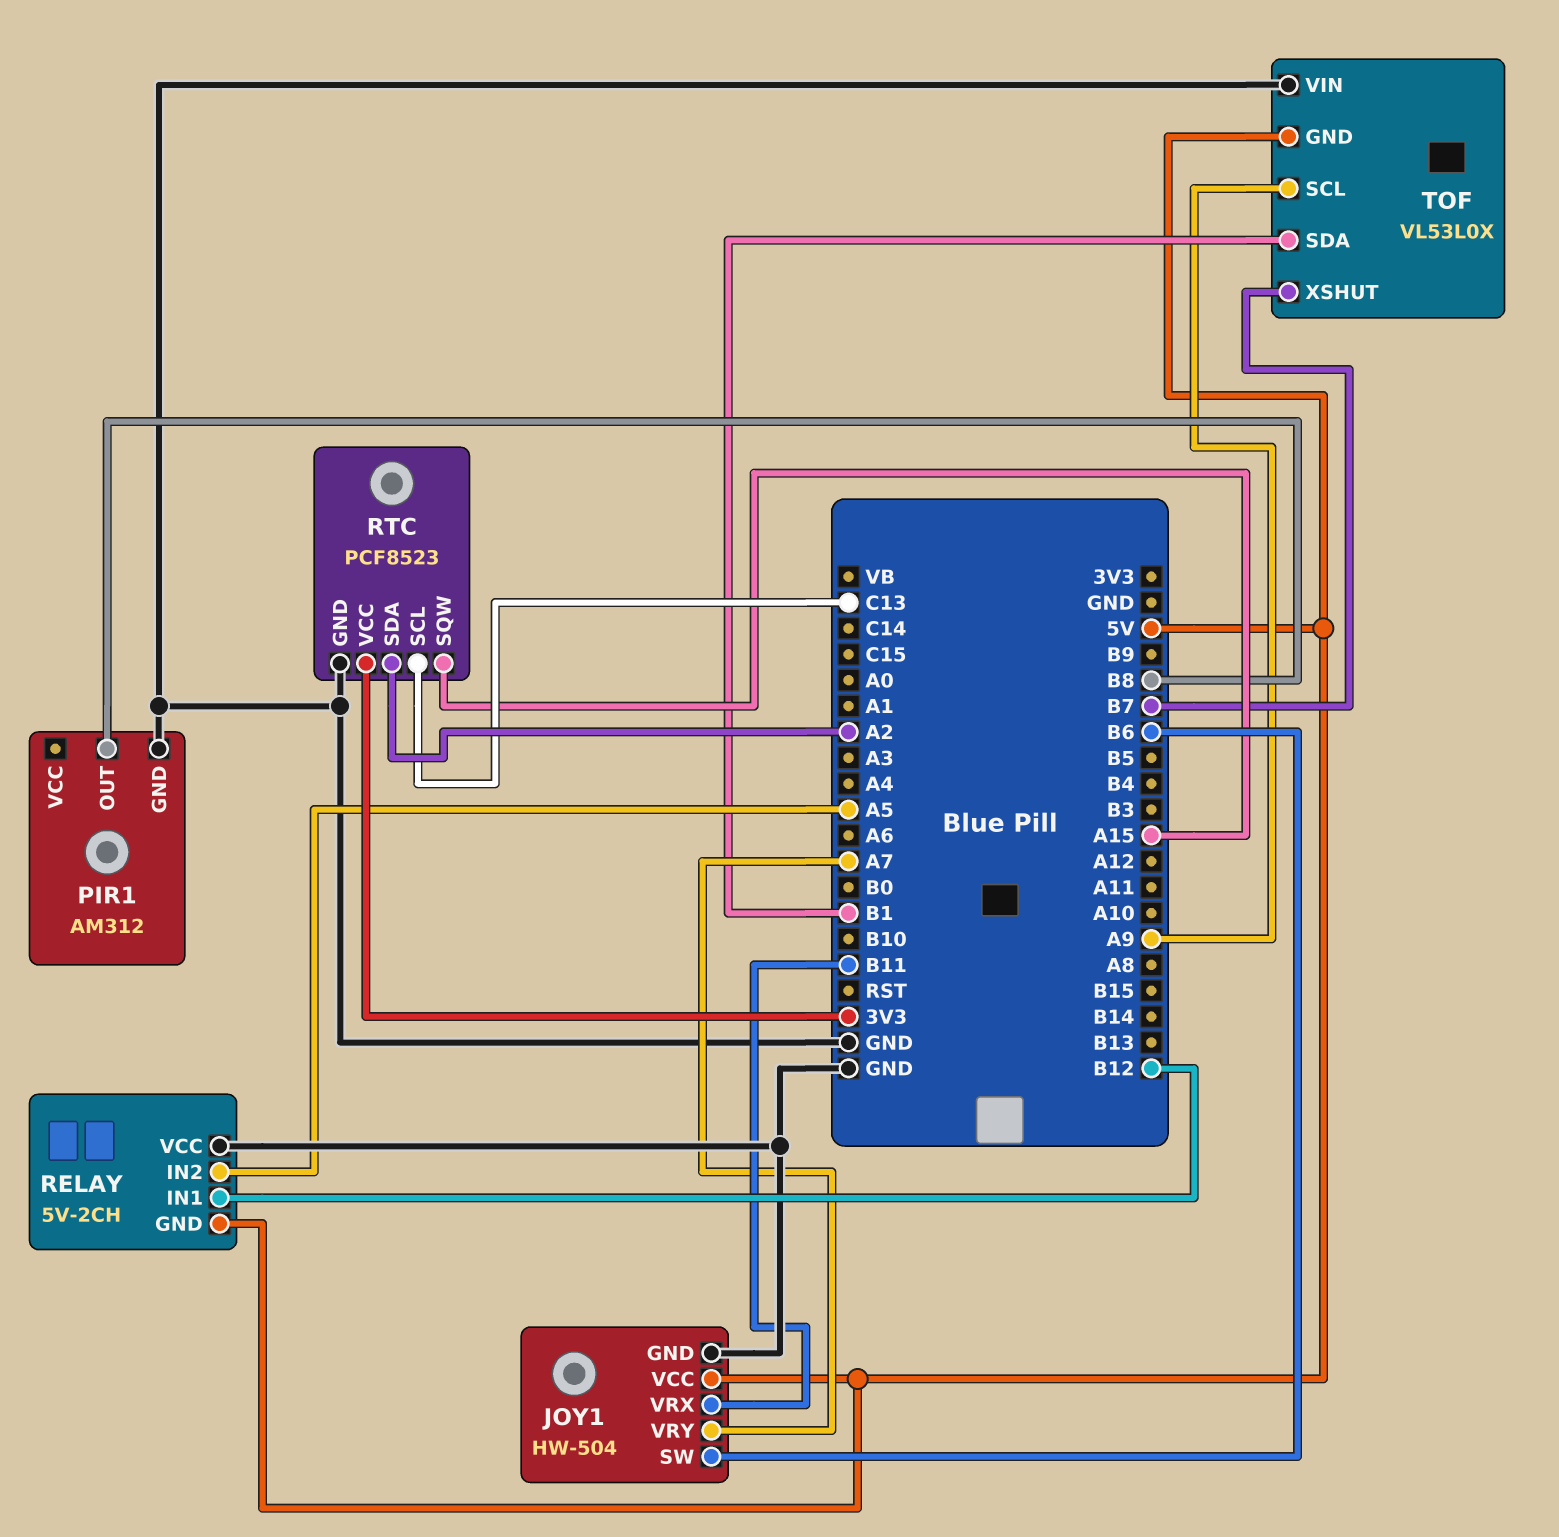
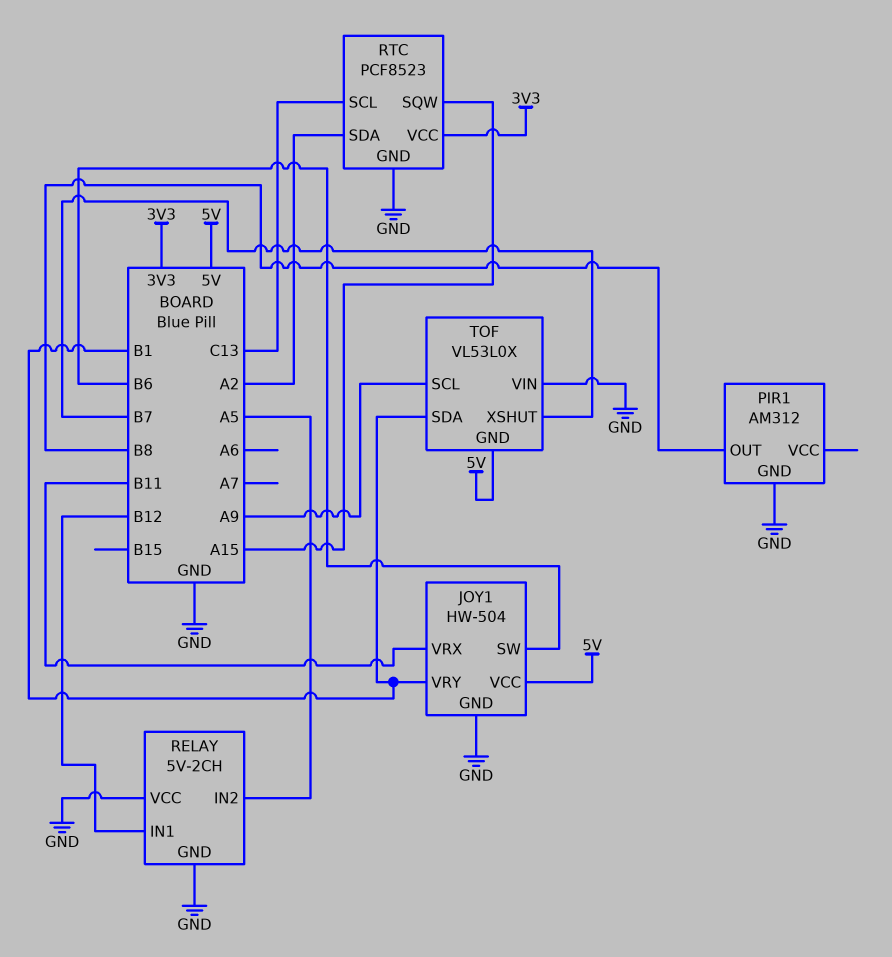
JOY1 pin VRY: A7 -> B1
RELAY pin GND: 5V -> GND

